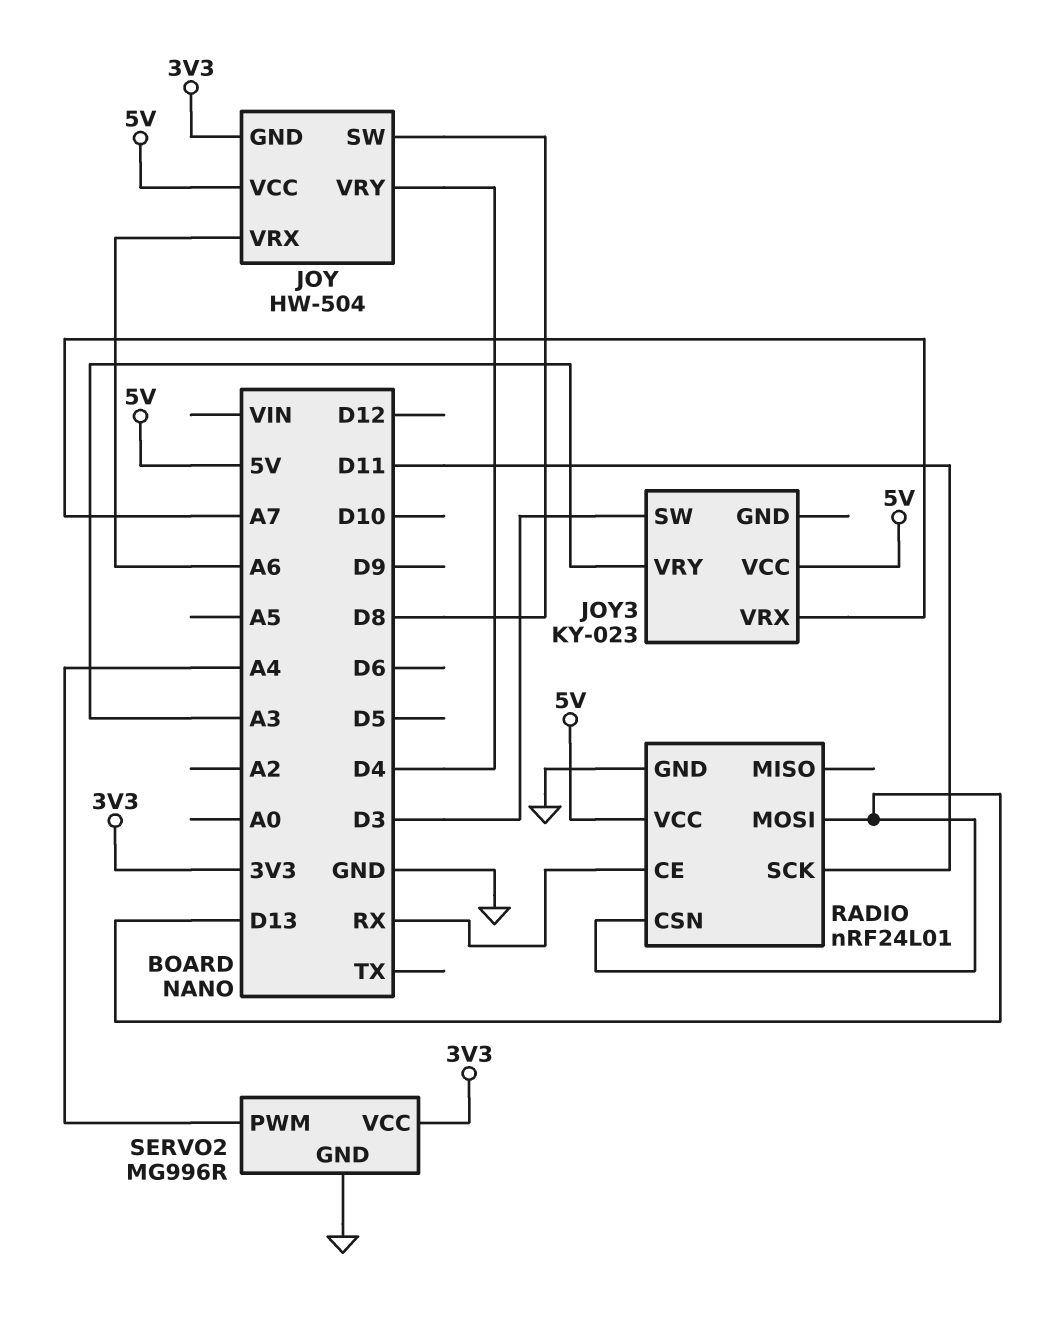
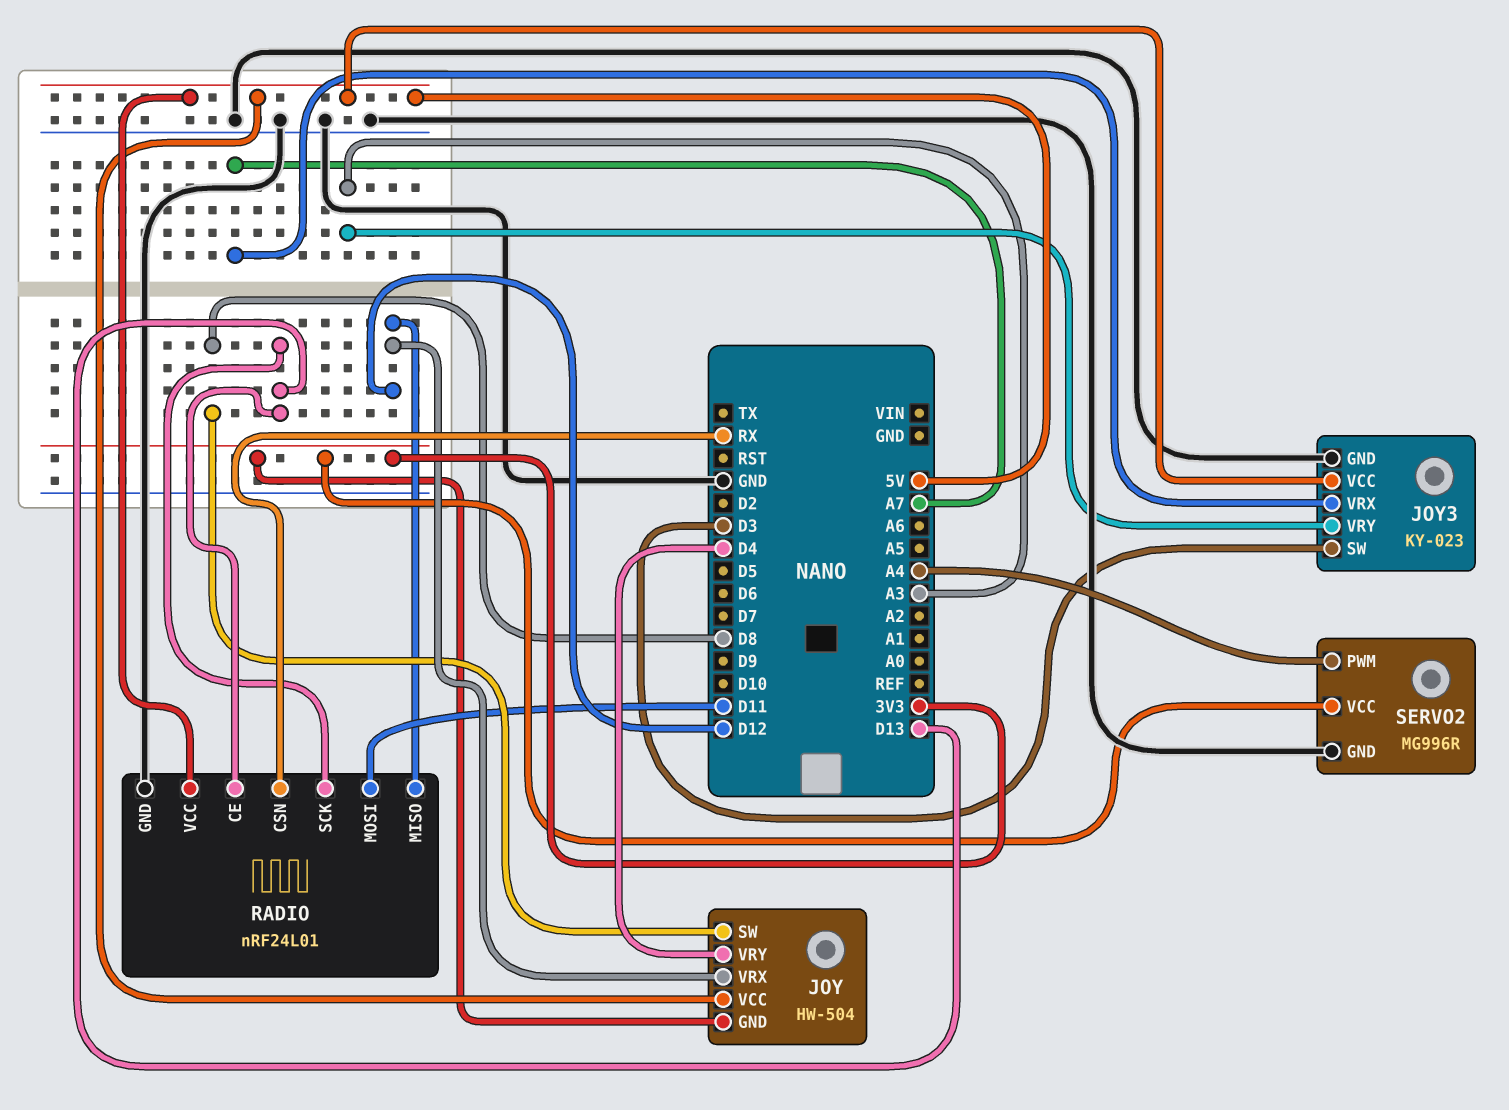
JOY pin VRX: A6 -> D12
JOY3 pin GND: none -> GND
RADIO pin CE: RX -> D13
RADIO pin CSN: D13 -> RX
RADIO pin MISO: none -> D12
RADIO pin MOSI: D13 -> D11
RADIO pin SCK: D11 -> D13

